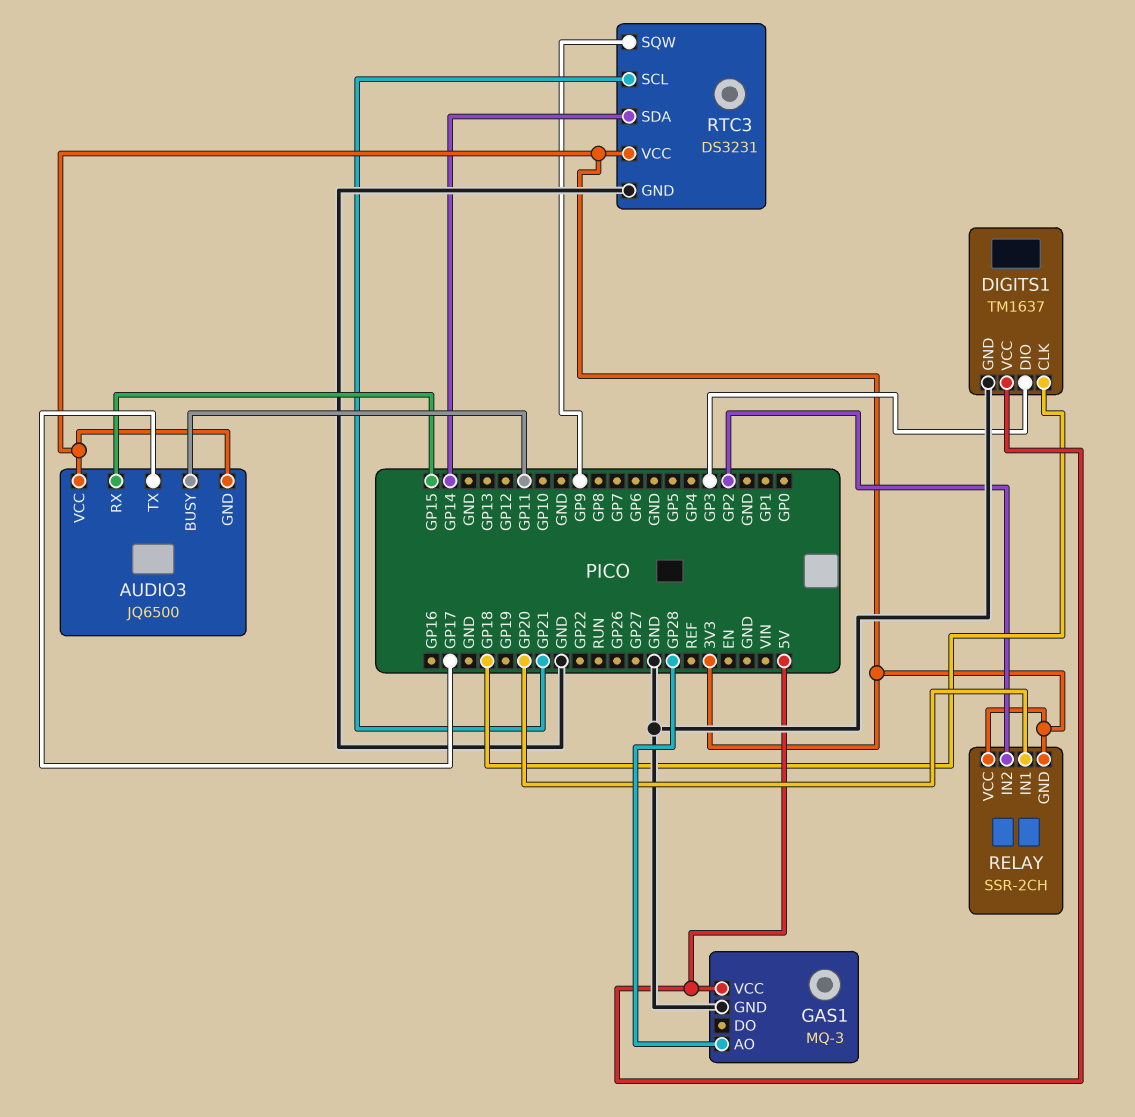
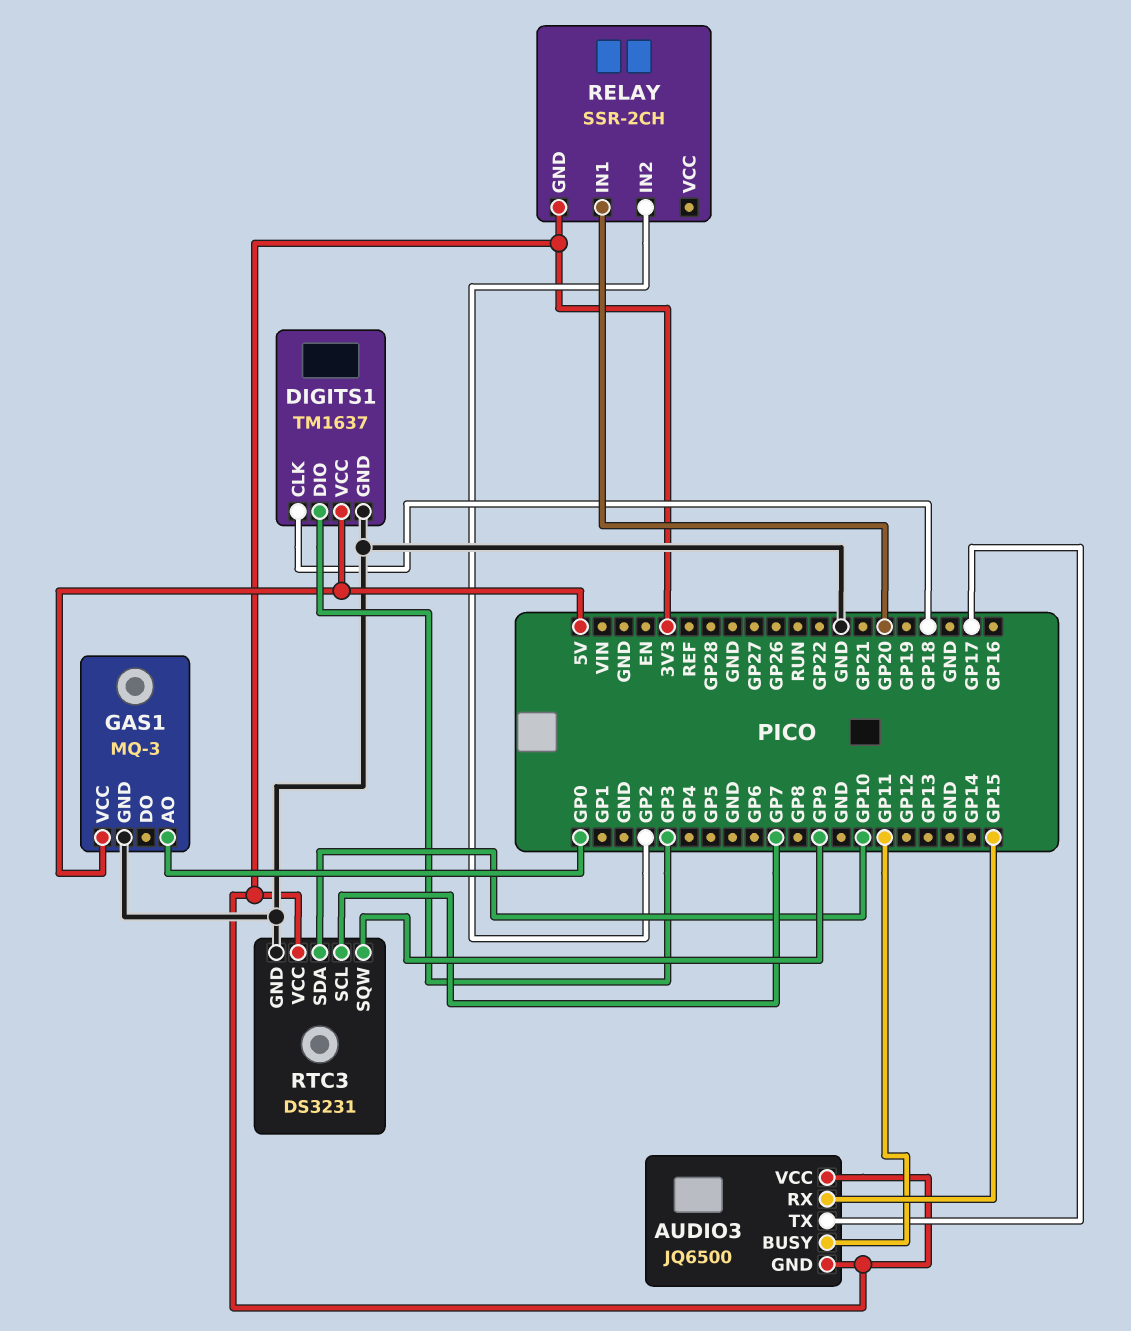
GAS1 pin AO: GP28 -> GP0
RELAY pin VCC: 3V3 -> none
RTC3 pin SCL: GP21 -> GP7
RTC3 pin SDA: GP14 -> GP10

